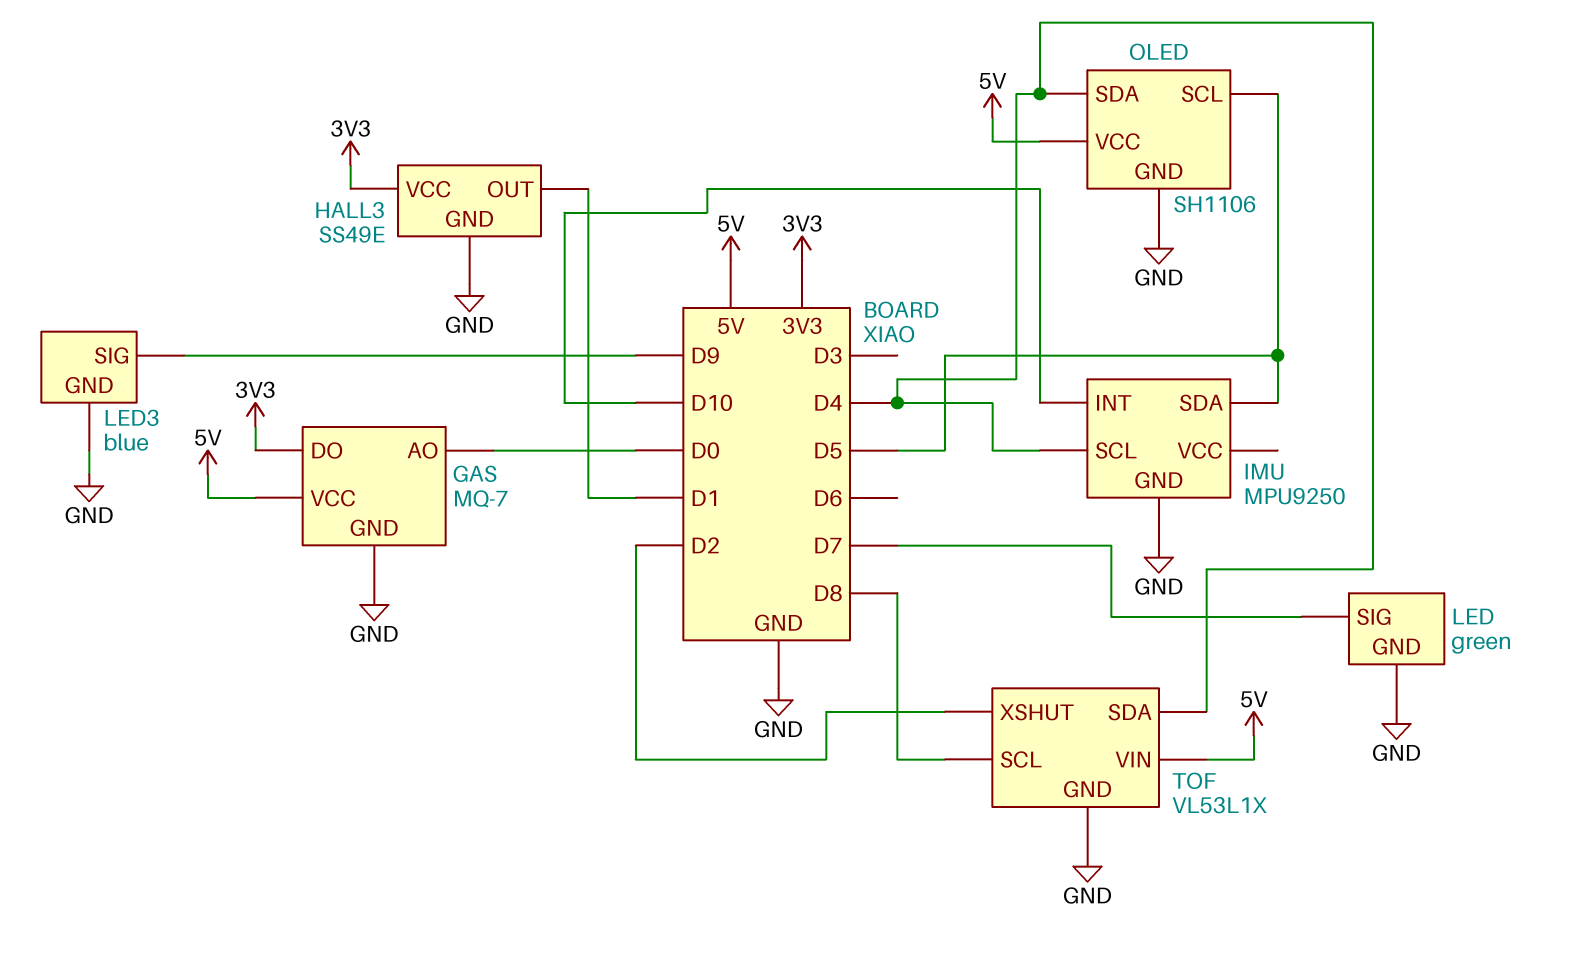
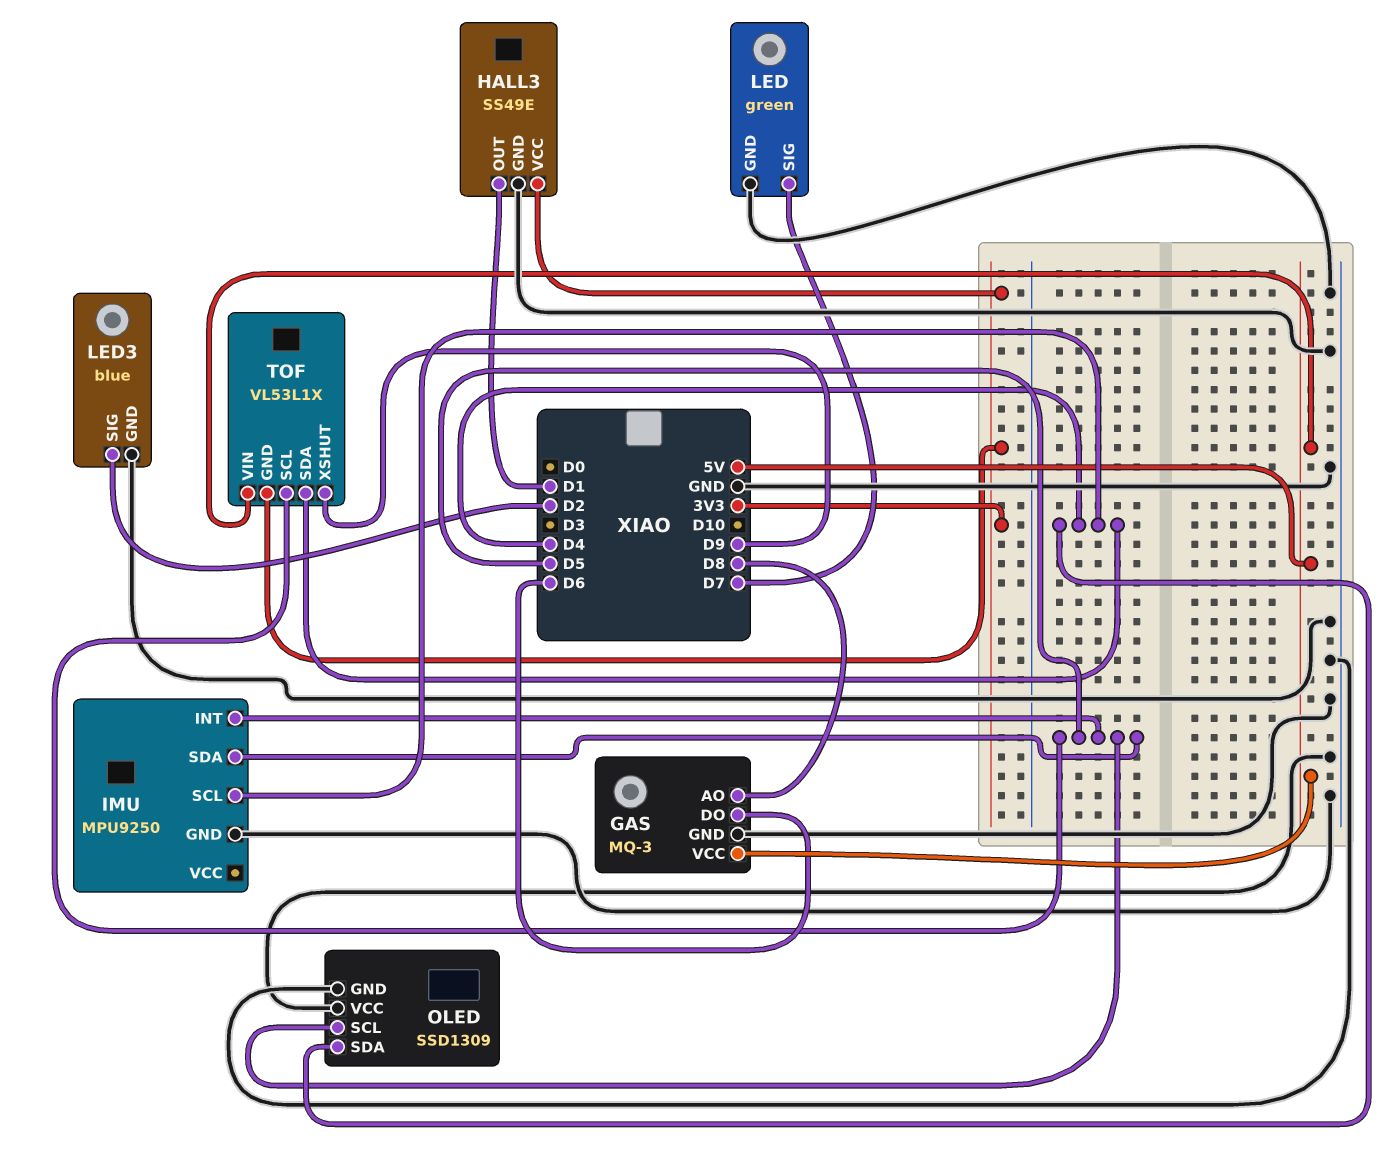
GAS: MQ-7 -> MQ-3
GAS pin AO: D0 -> D8
GAS pin DO: 3V3 -> D6
IMU pin INT: D10 -> D5
LED3 pin SIG: D9 -> D2
OLED: SH1106 -> SSD1309
OLED pin VCC: 5V -> GND
TOF pin GND: GND -> 3V3
TOF pin SCL: D8 -> D5
TOF pin XSHUT: D2 -> D9

